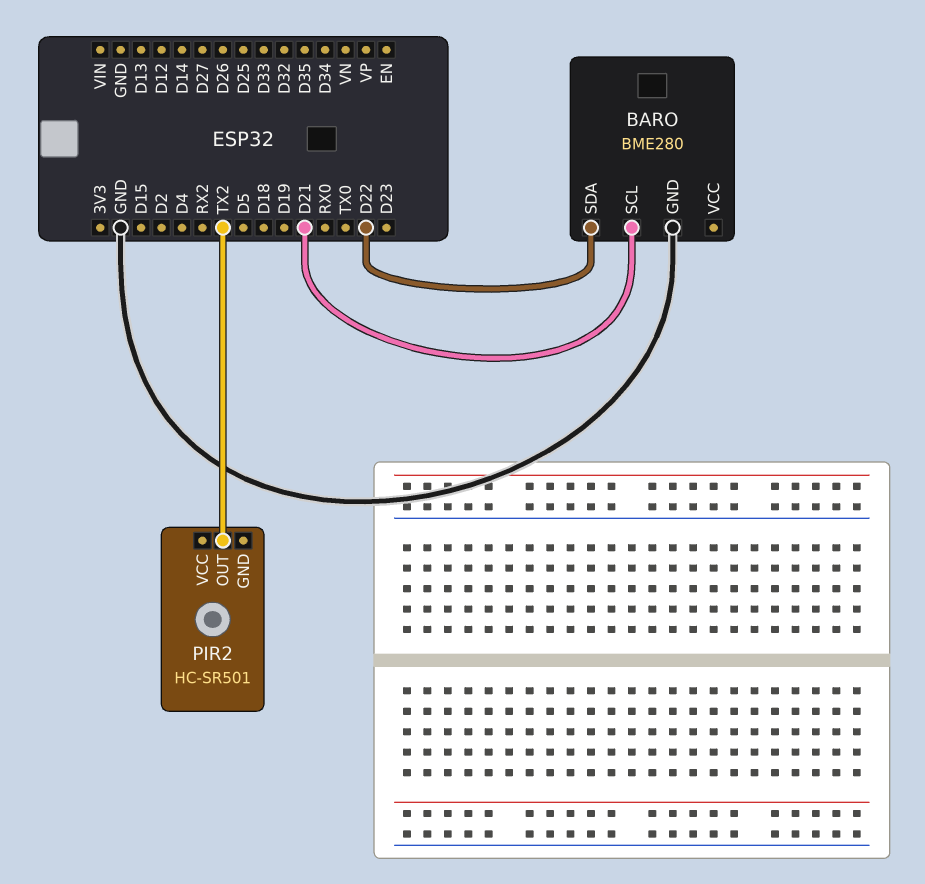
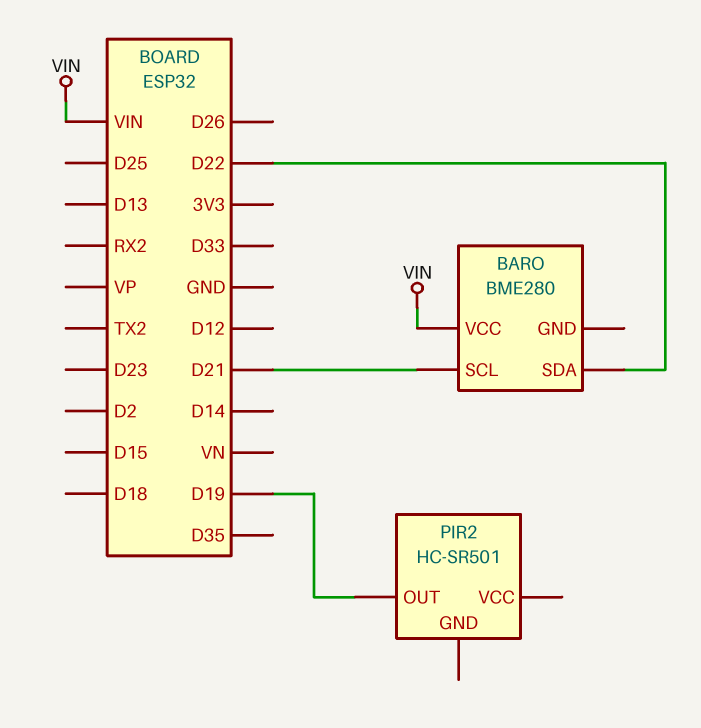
BARO pin GND: GND -> none
BARO pin VCC: none -> VIN
PIR2 pin OUT: TX2 -> D19

